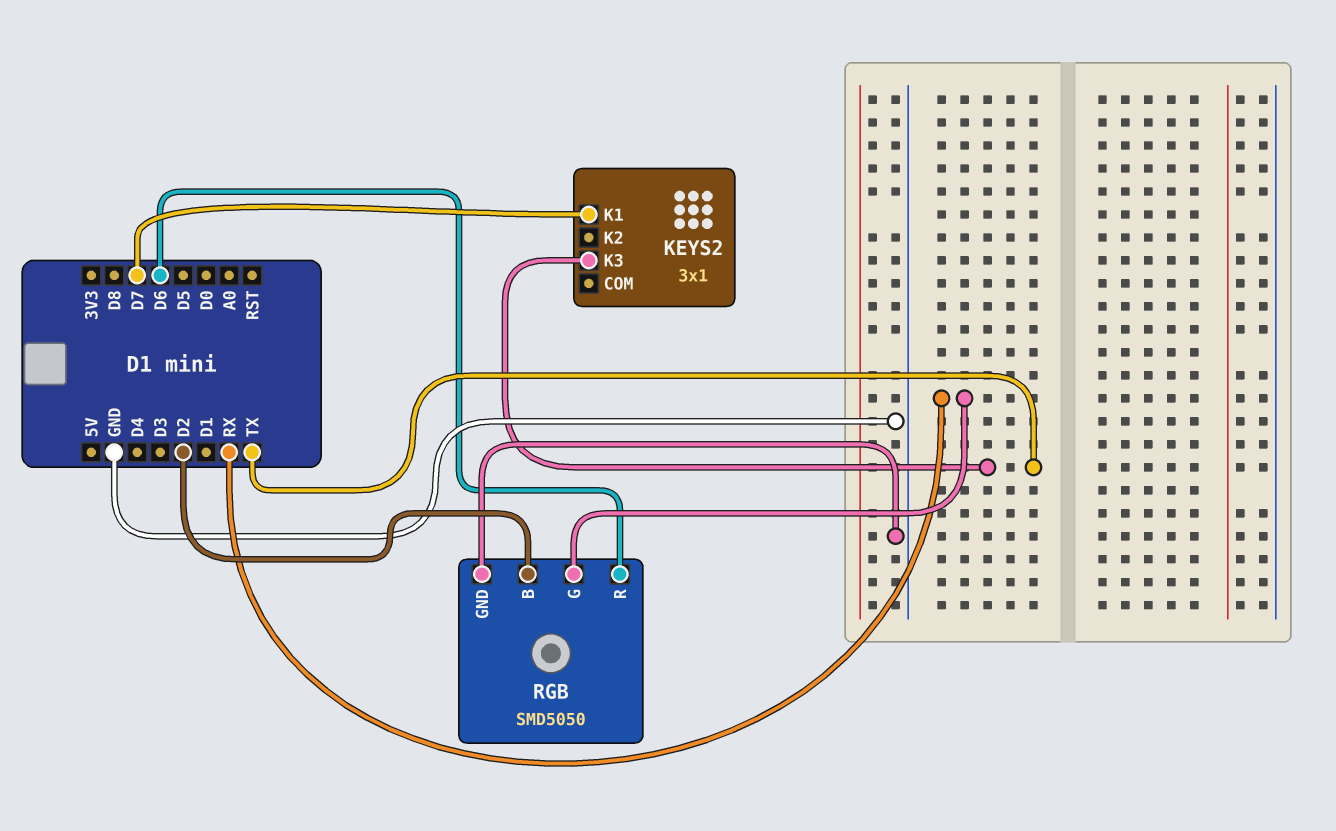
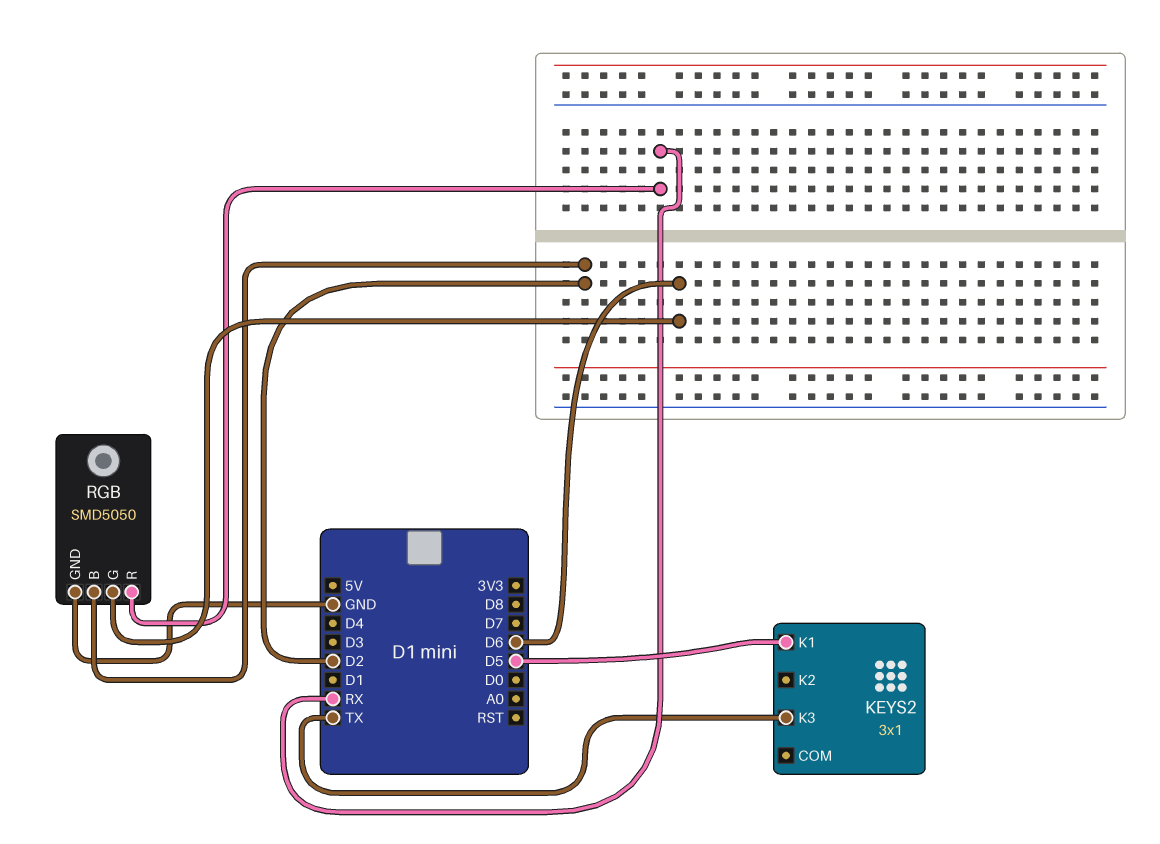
KEYS2 pin K1: D7 -> D5
RGB pin G: RX -> D6
RGB pin R: D6 -> RX

